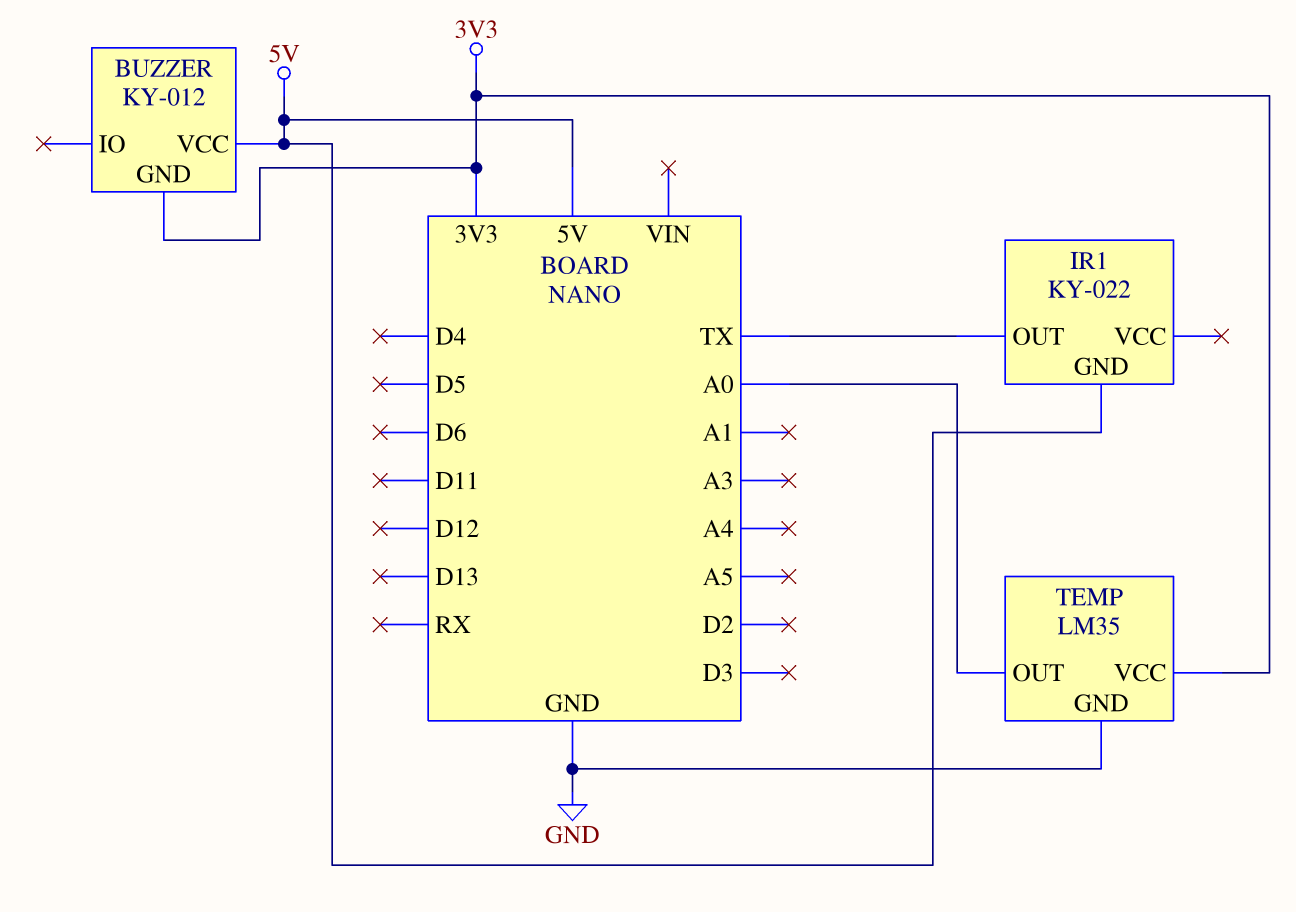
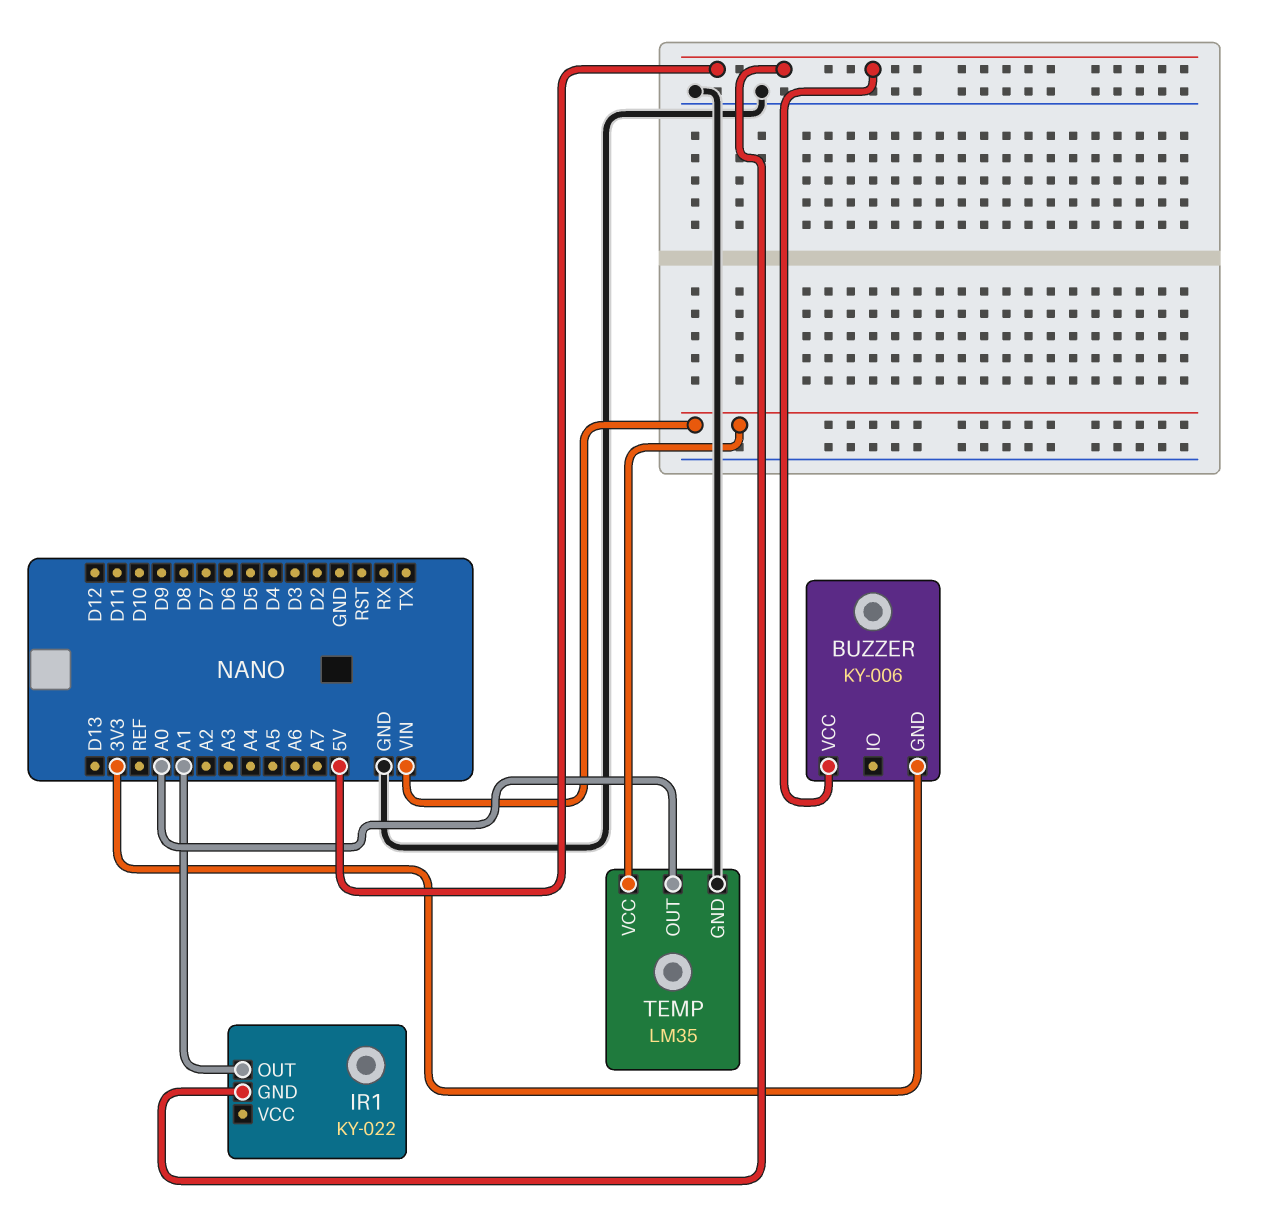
BUZZER: KY-012 -> KY-006
IR1 pin OUT: TX -> A1
TEMP pin VCC: 3V3 -> VIN

